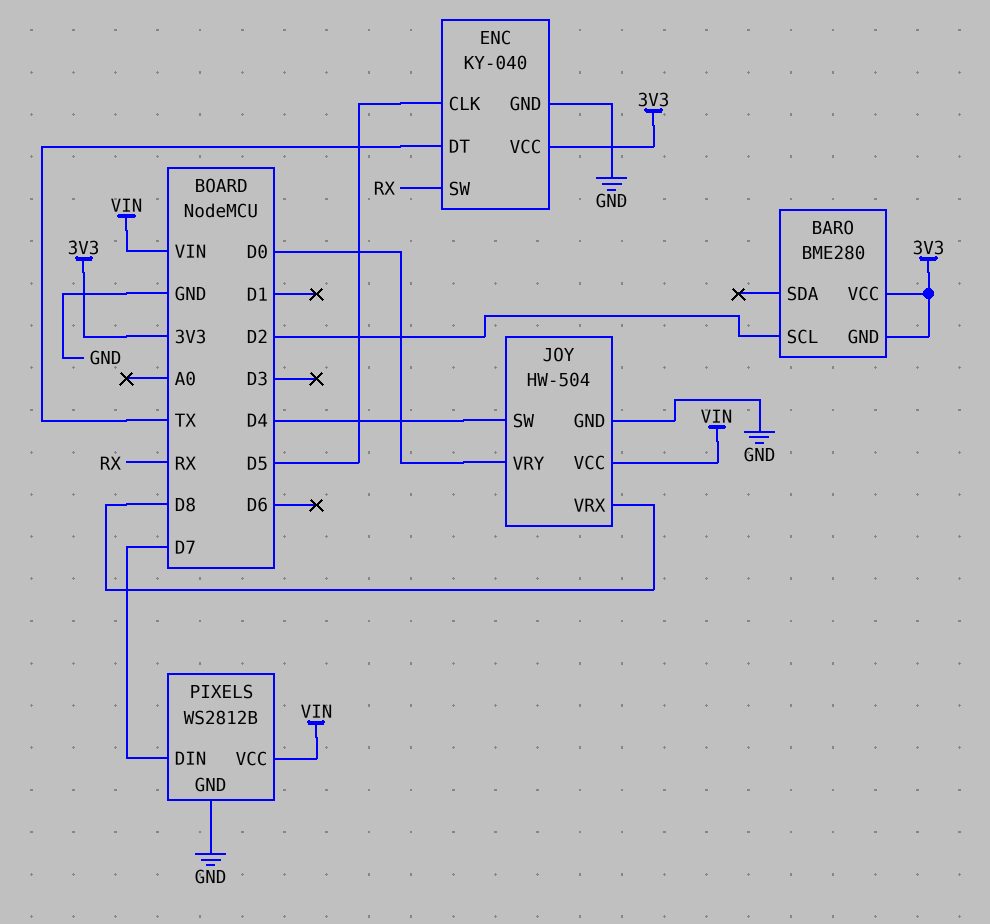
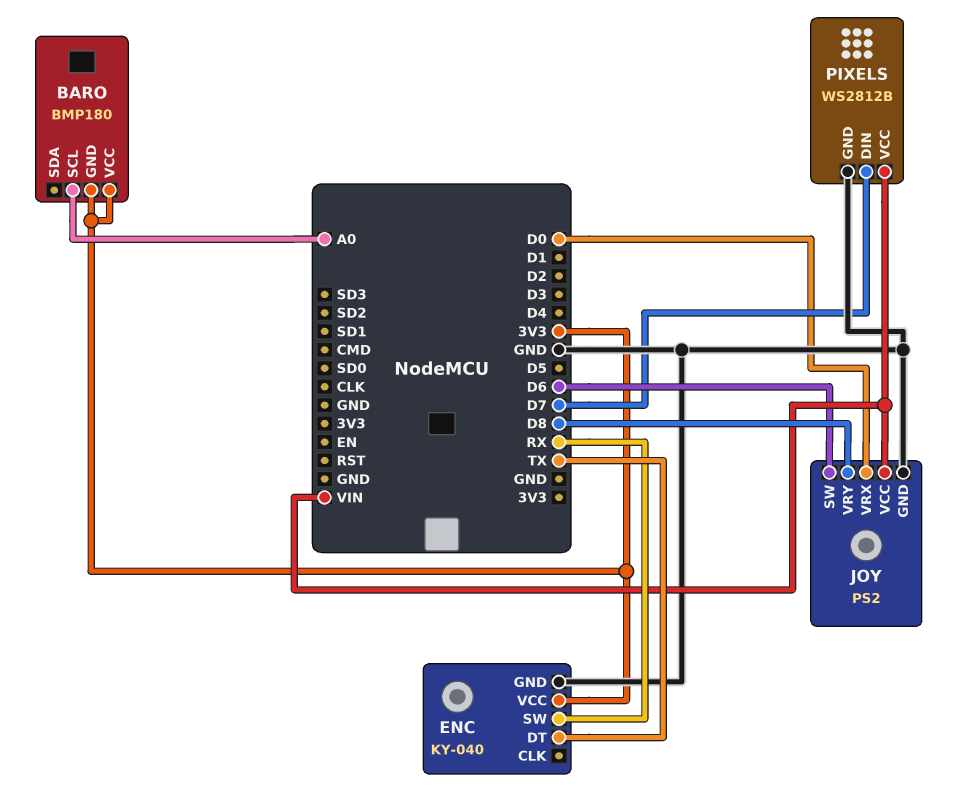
BARO: BME280 -> BMP180
BARO pin SCL: D2 -> A0
ENC pin CLK: D5 -> none
JOY: HW-504 -> PS2
JOY pin SW: D4 -> D6
JOY pin VRX: D8 -> D0
JOY pin VRY: D0 -> D8

